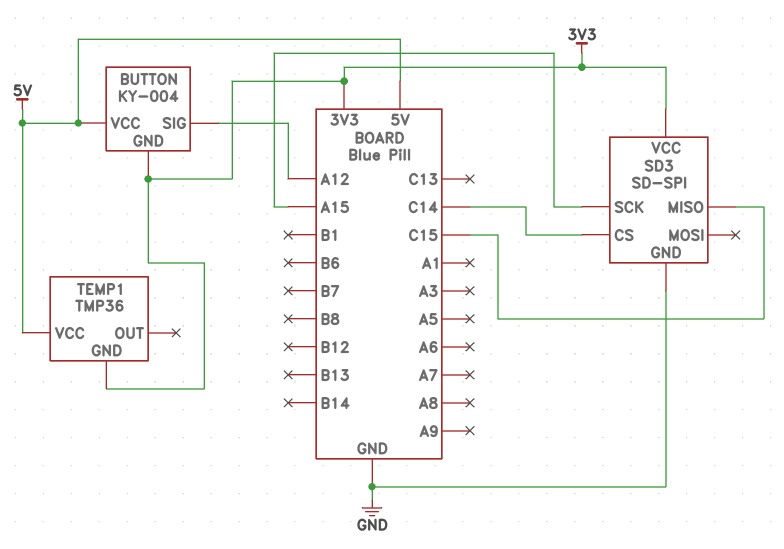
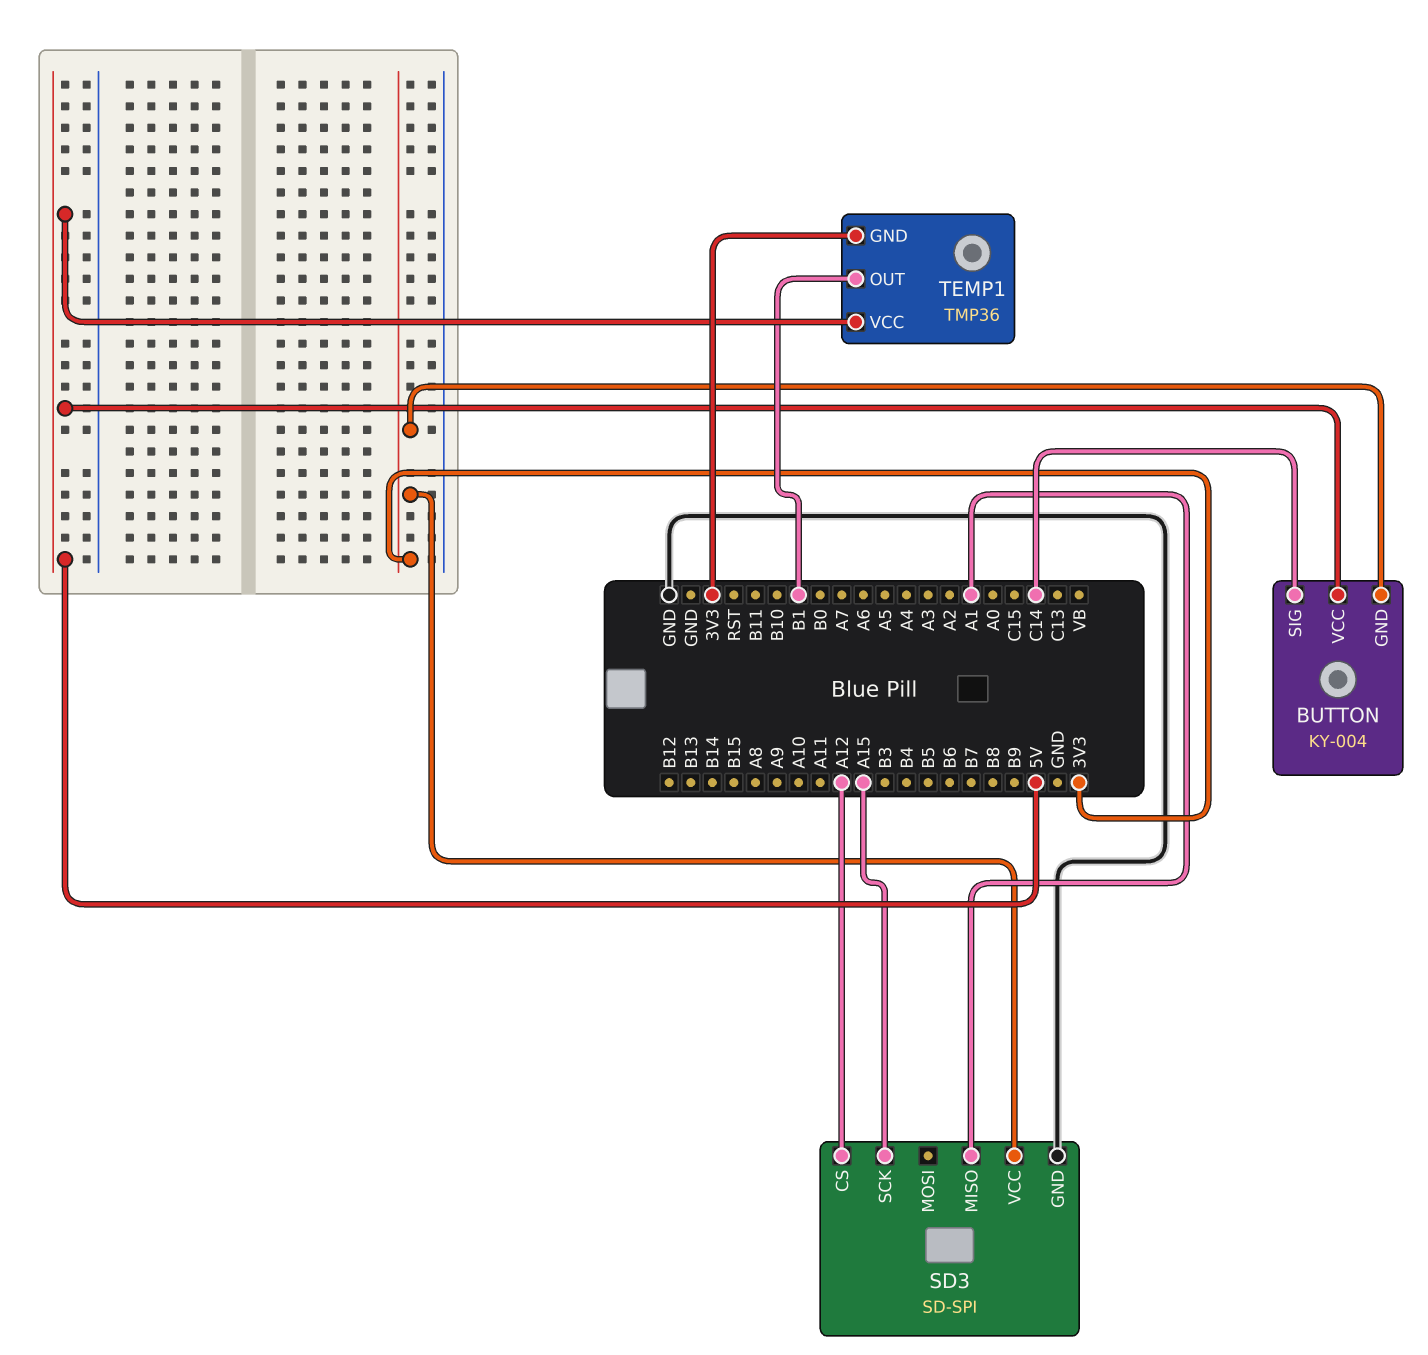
BUTTON pin SIG: A12 -> C14
SD3 pin CS: C14 -> A12
SD3 pin MISO: C15 -> A1
TEMP1 pin OUT: none -> B1

